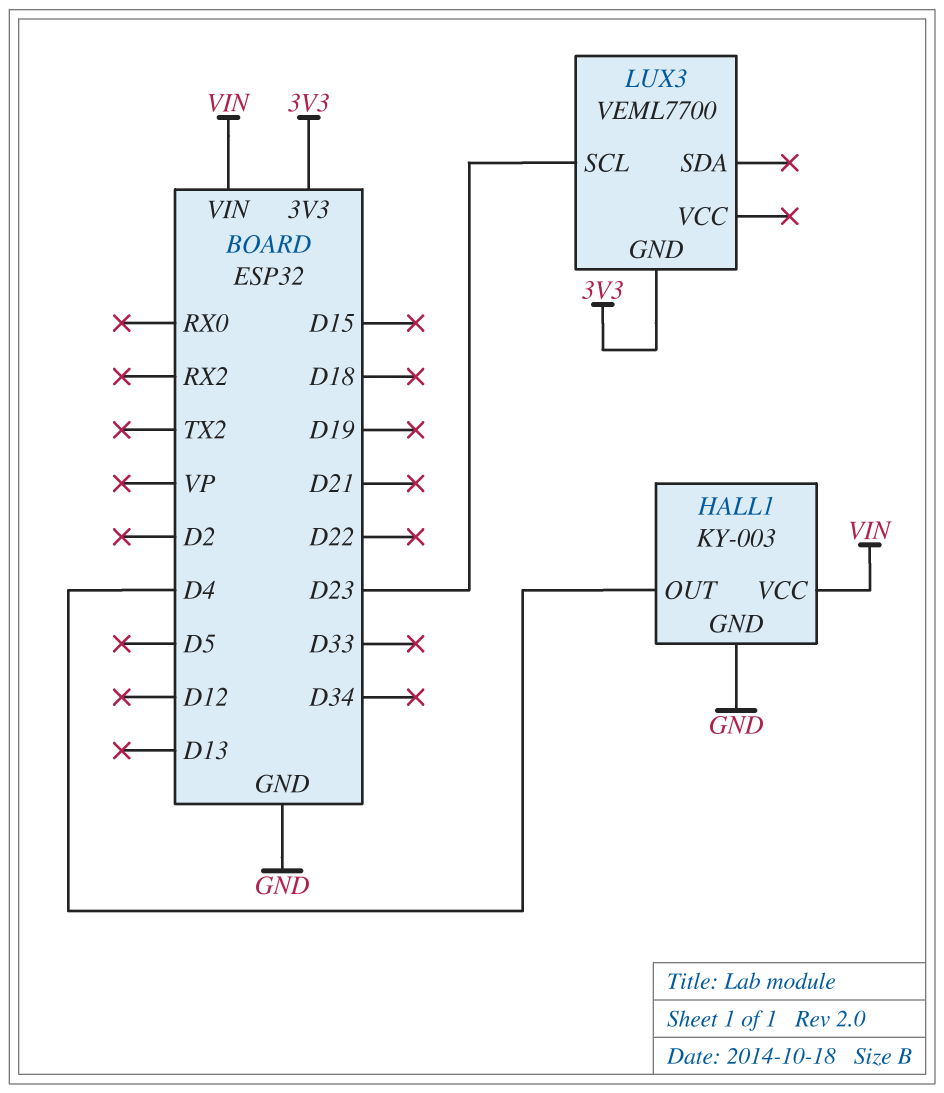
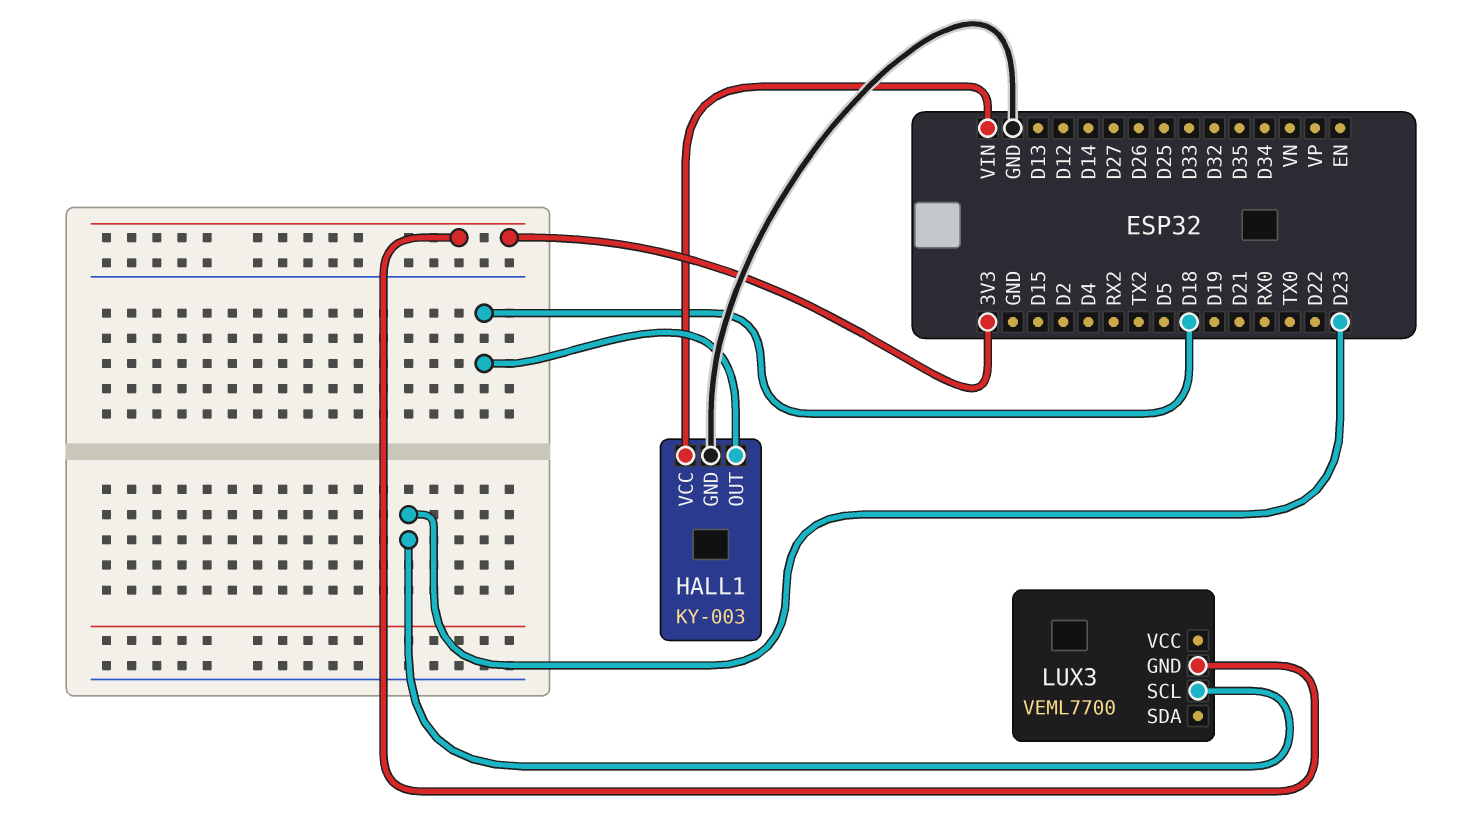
HALL1 pin OUT: D4 -> D18

